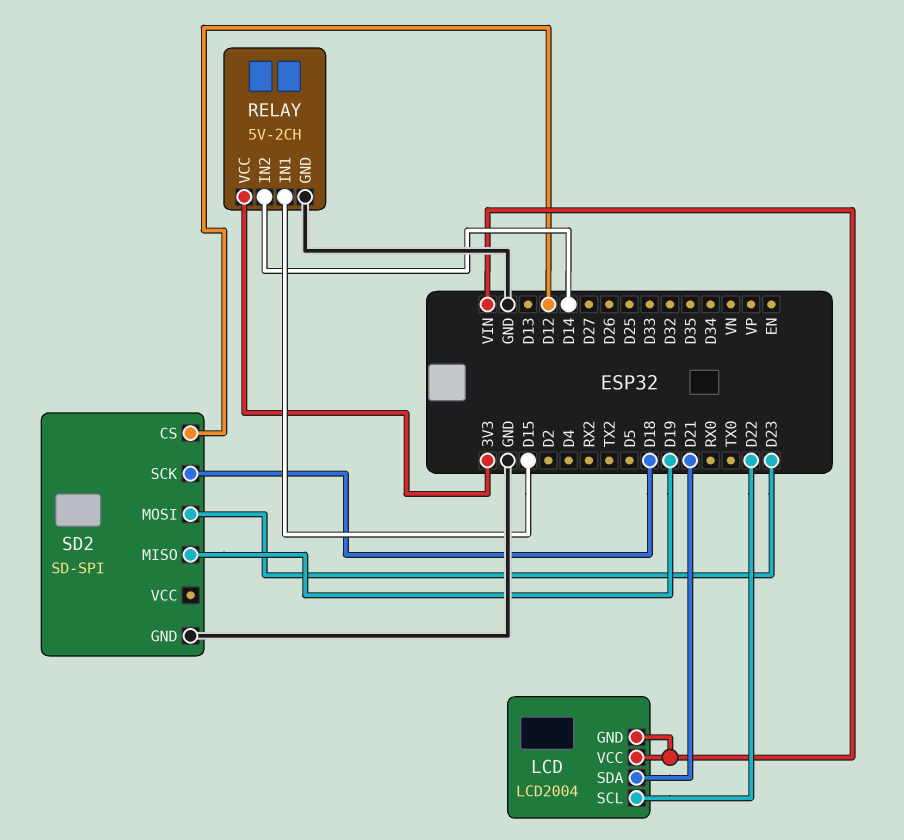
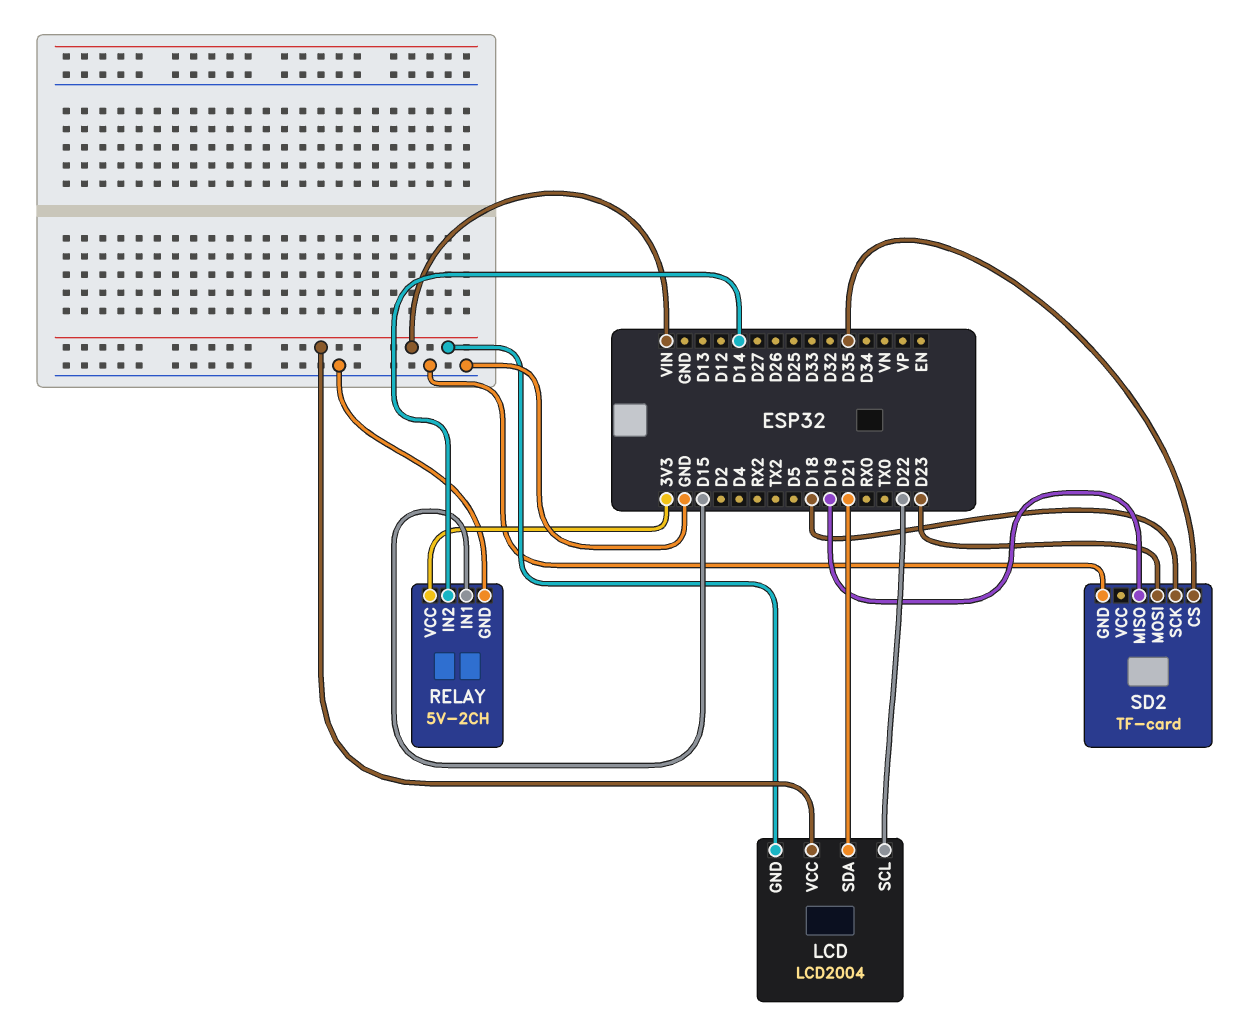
SD2: SD-SPI -> TF-card
SD2 pin CS: D12 -> D35

